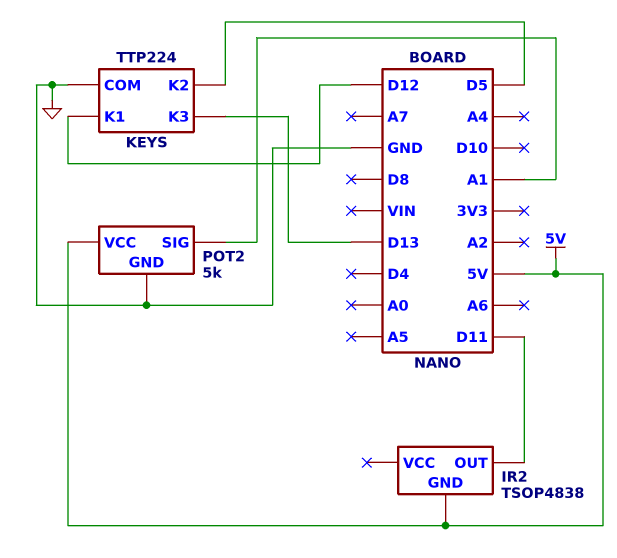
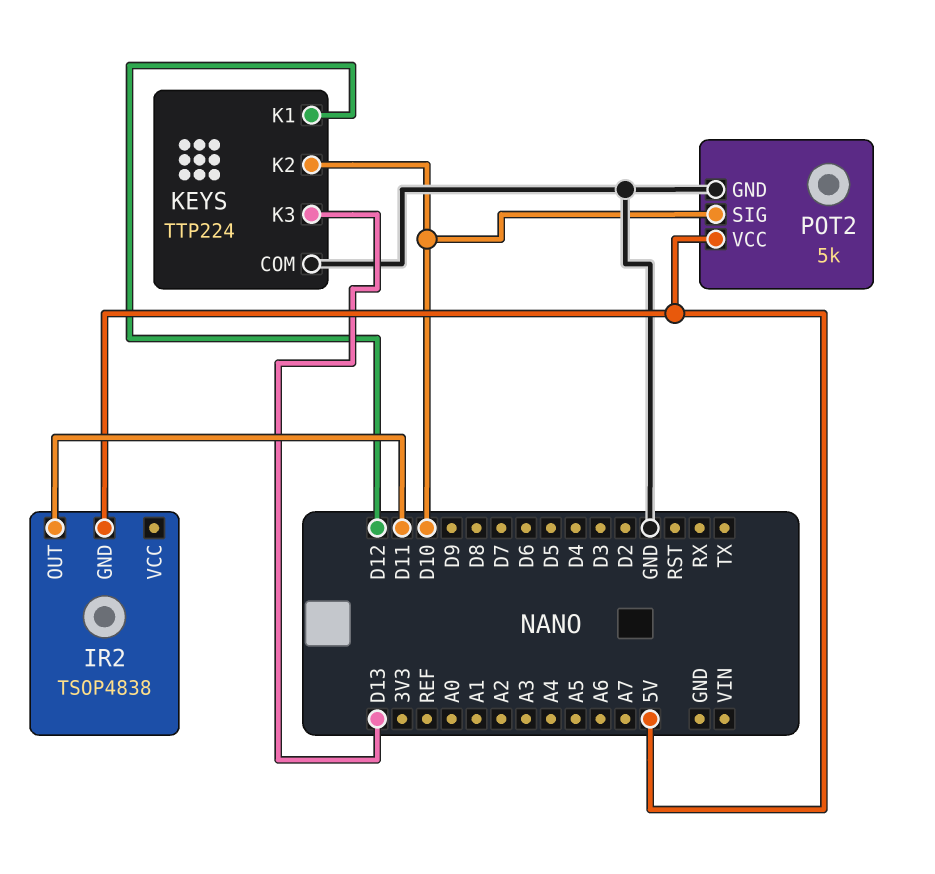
KEYS pin K2: D5 -> D10
POT2 pin SIG: A1 -> D10

